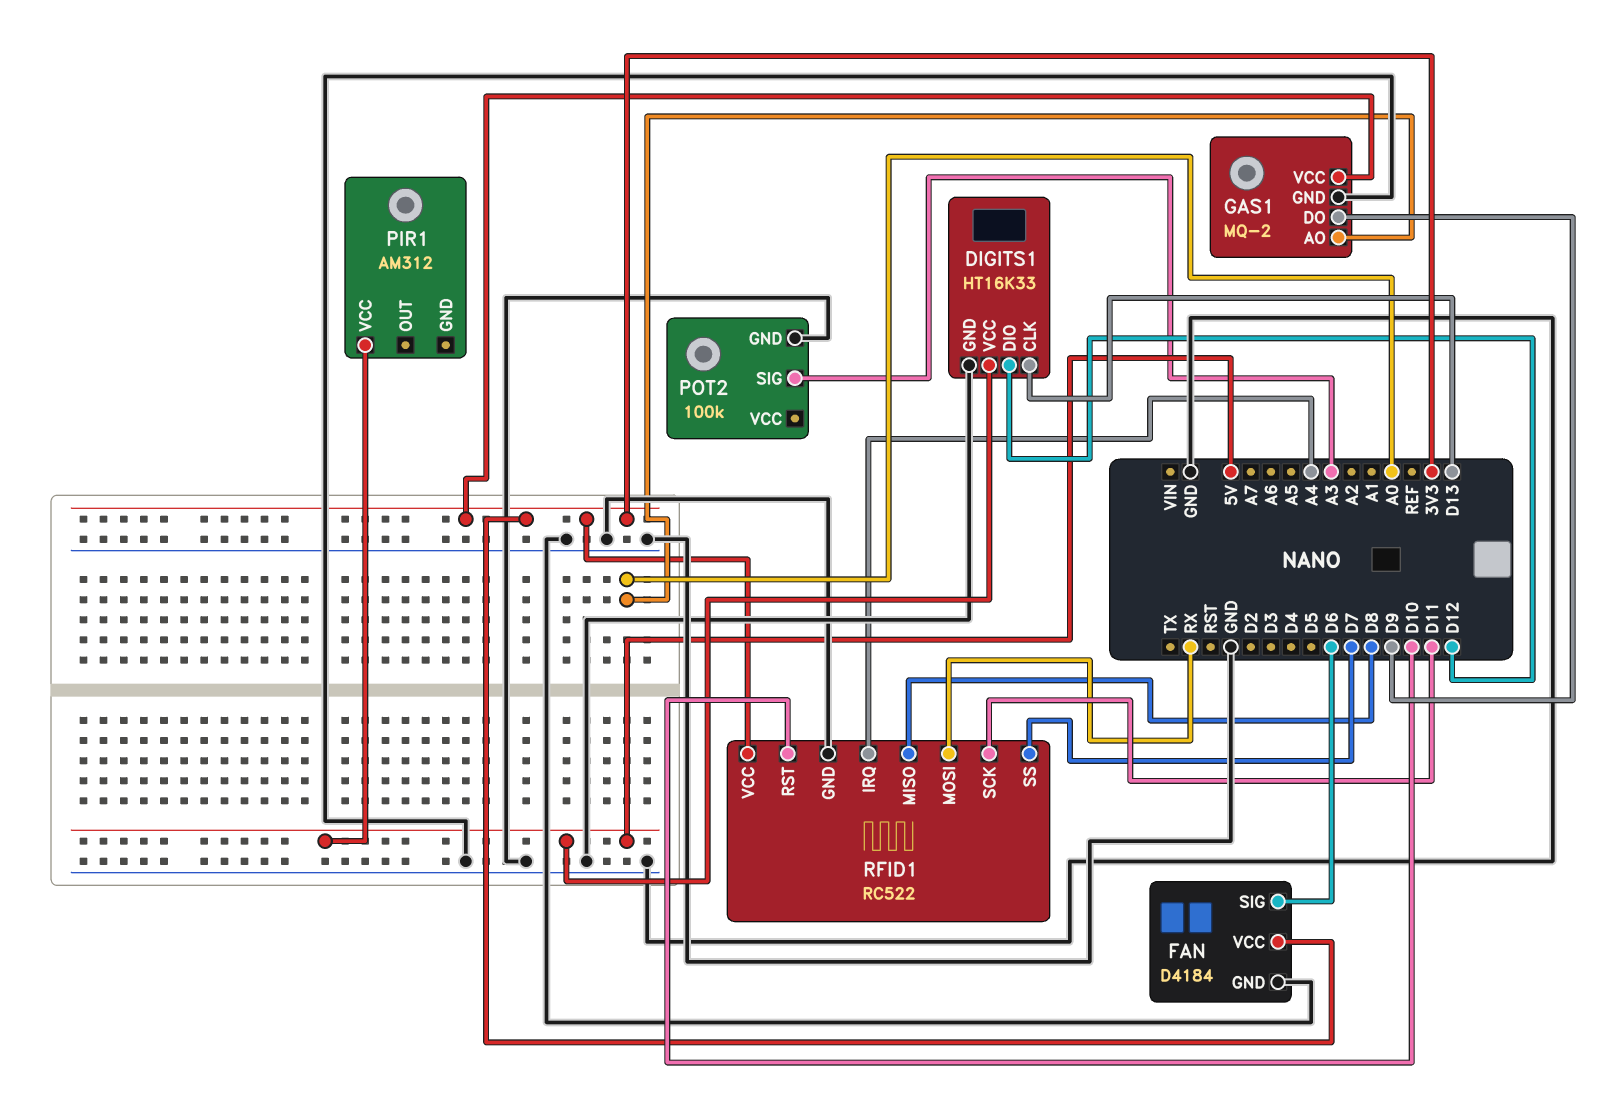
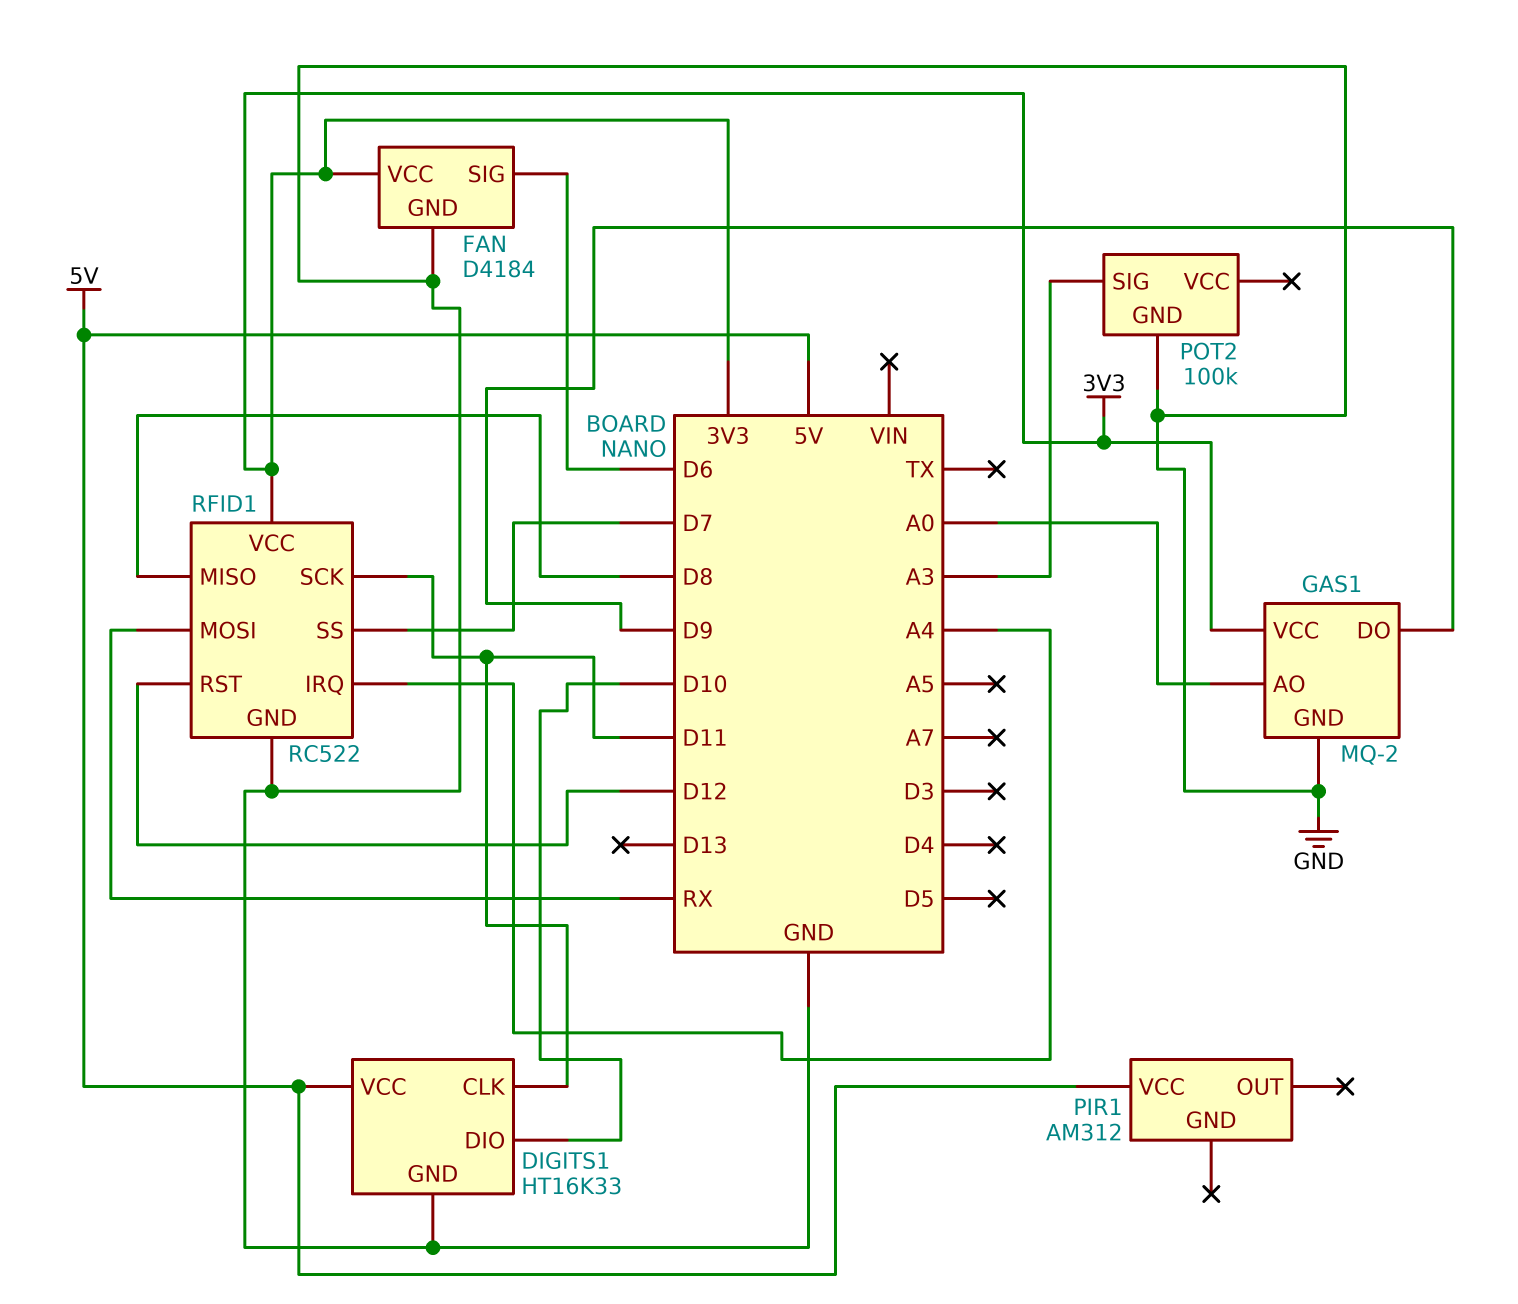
DIGITS1 pin CLK: D13 -> D11
DIGITS1 pin DIO: D12 -> D10
RFID1 pin RST: D10 -> D12

